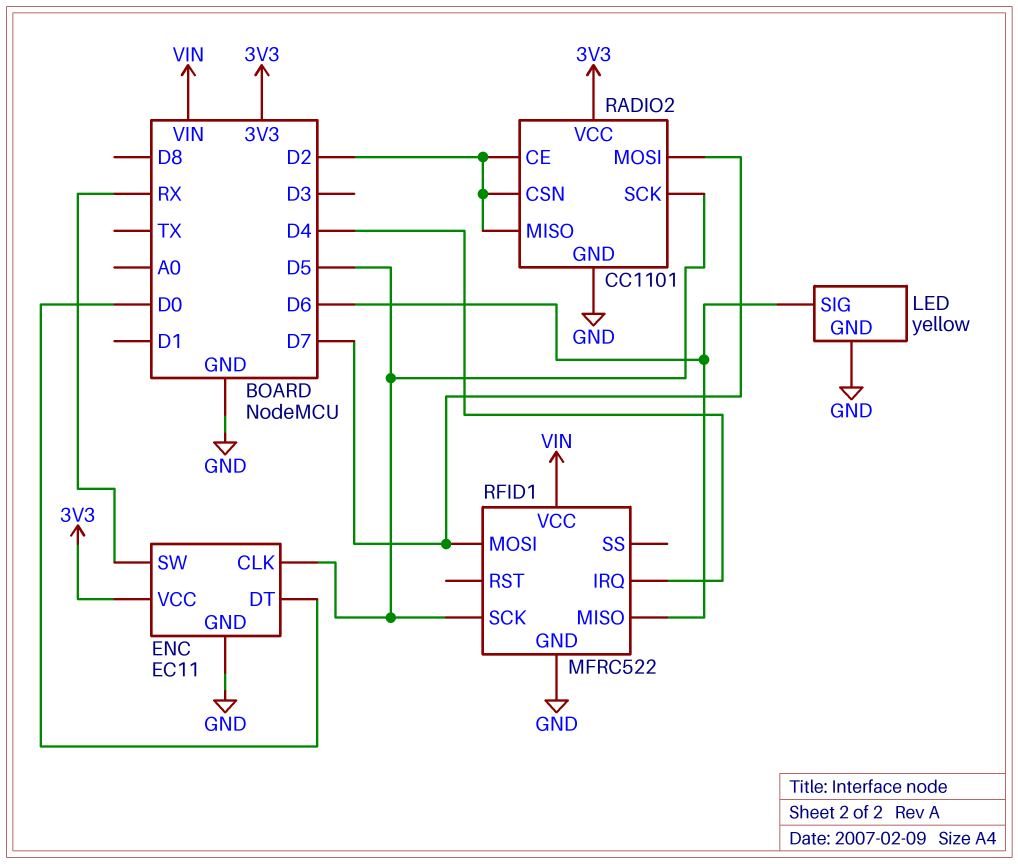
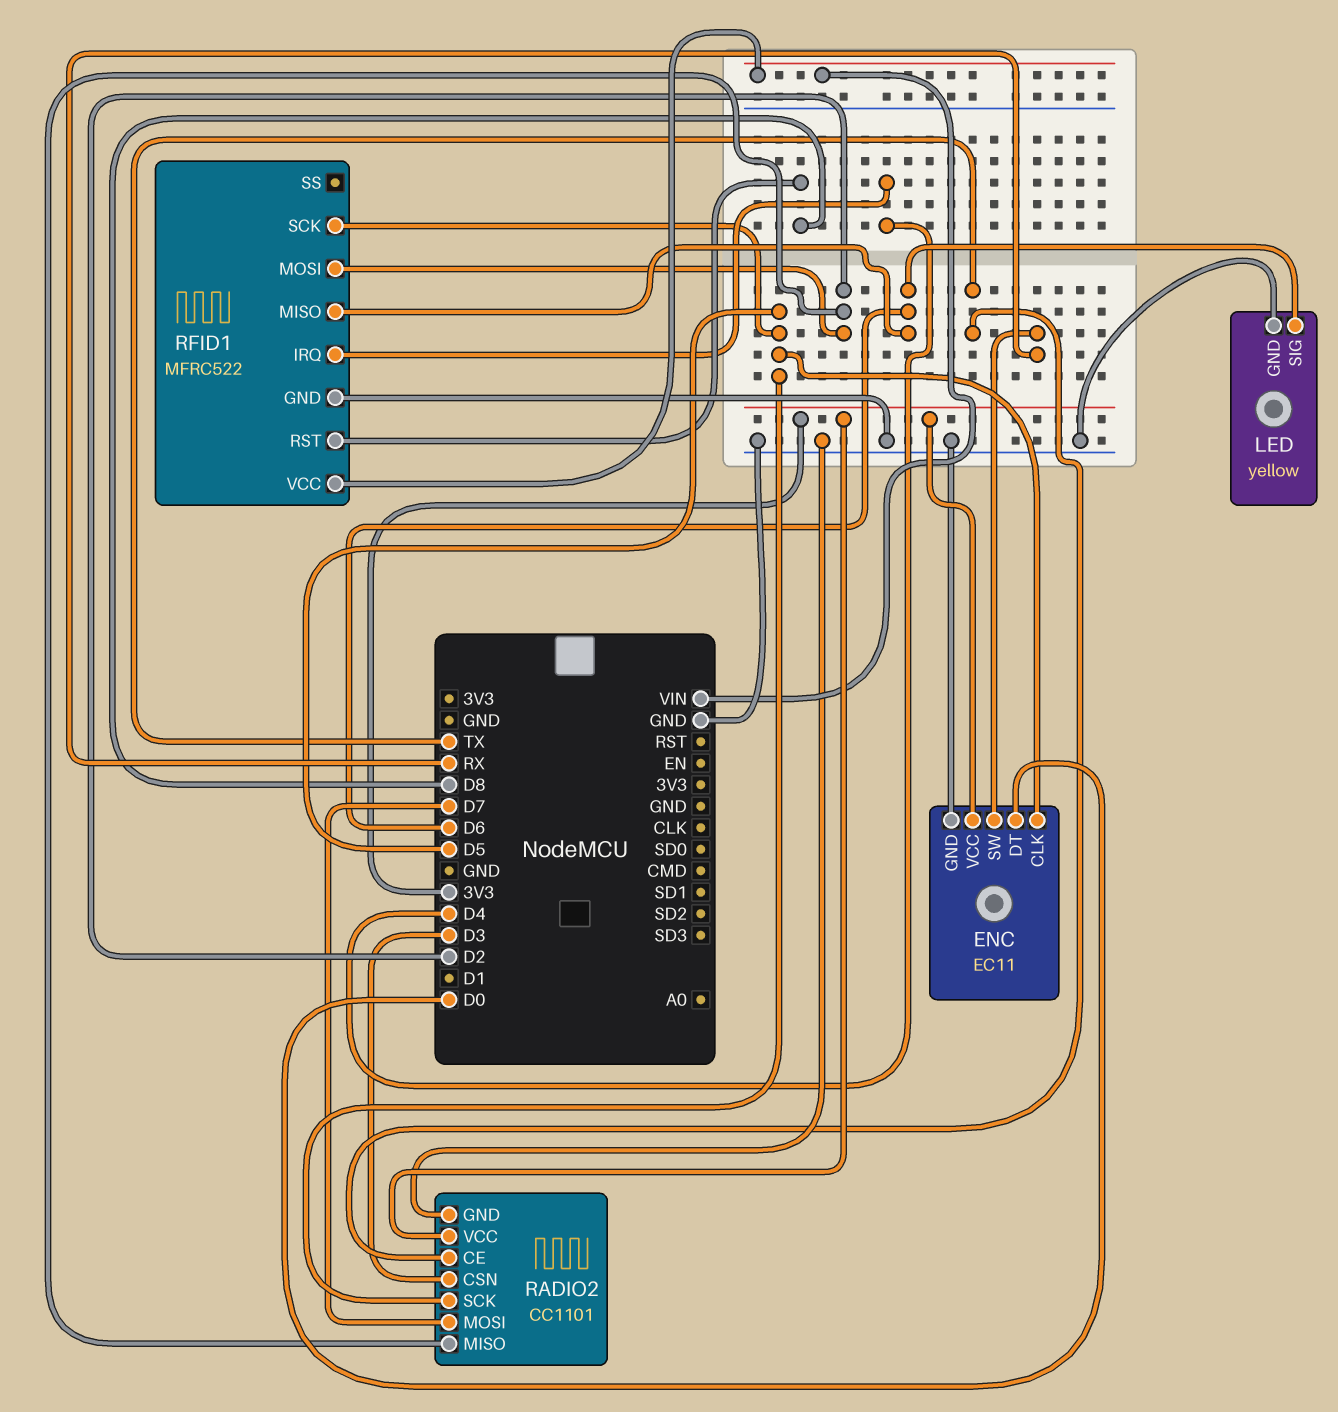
RADIO2 pin CE: D2 -> TX
RADIO2 pin CSN: D2 -> D3
RFID1 pin MOSI: D7 -> D2
RFID1 pin RST: none -> D8

